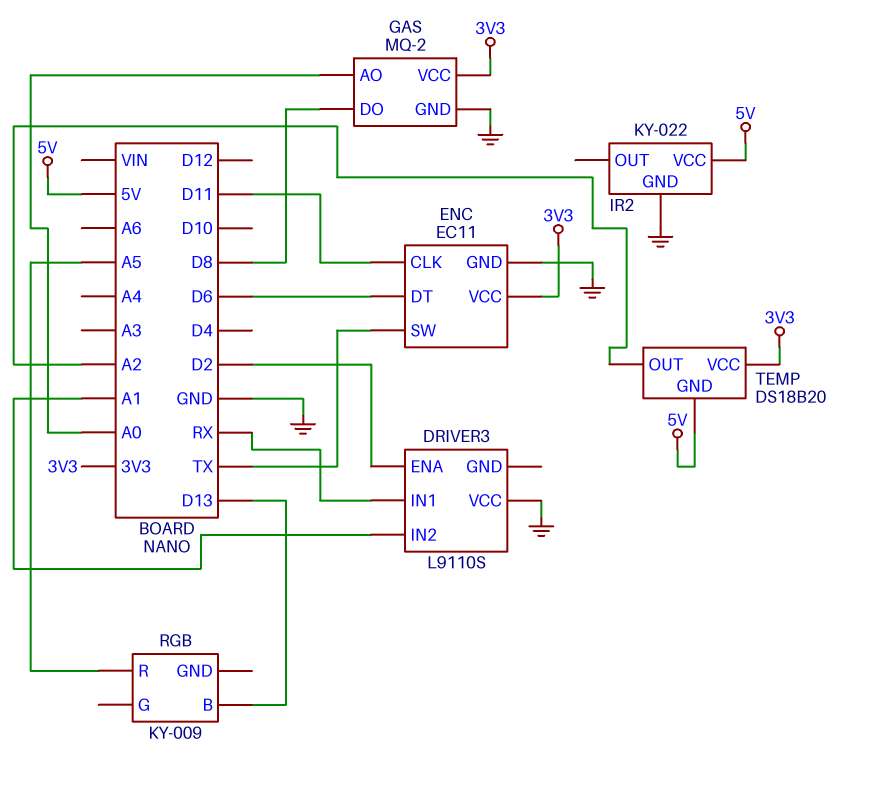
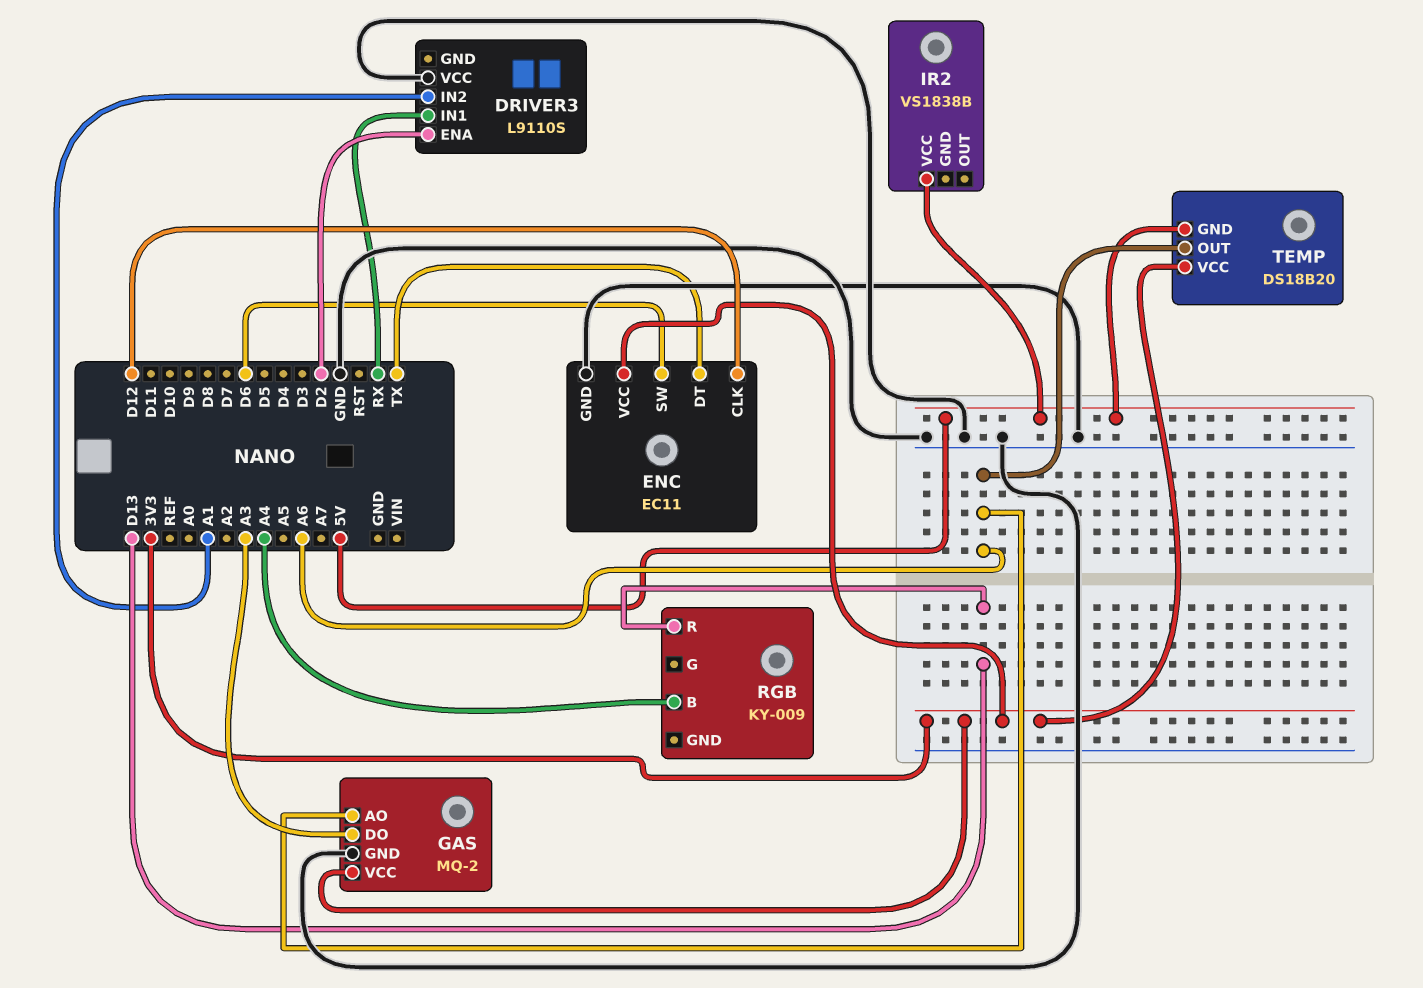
ENC pin CLK: D11 -> D12
ENC pin DT: D6 -> TX
ENC pin SW: TX -> D6
GAS pin AO: A0 -> A6
GAS pin DO: D8 -> A3
IR2: KY-022 -> VS1838B
IR2 pin GND: GND -> none
RGB pin B: D13 -> A4
RGB pin R: A5 -> D13
TEMP pin OUT: A2 -> A6

